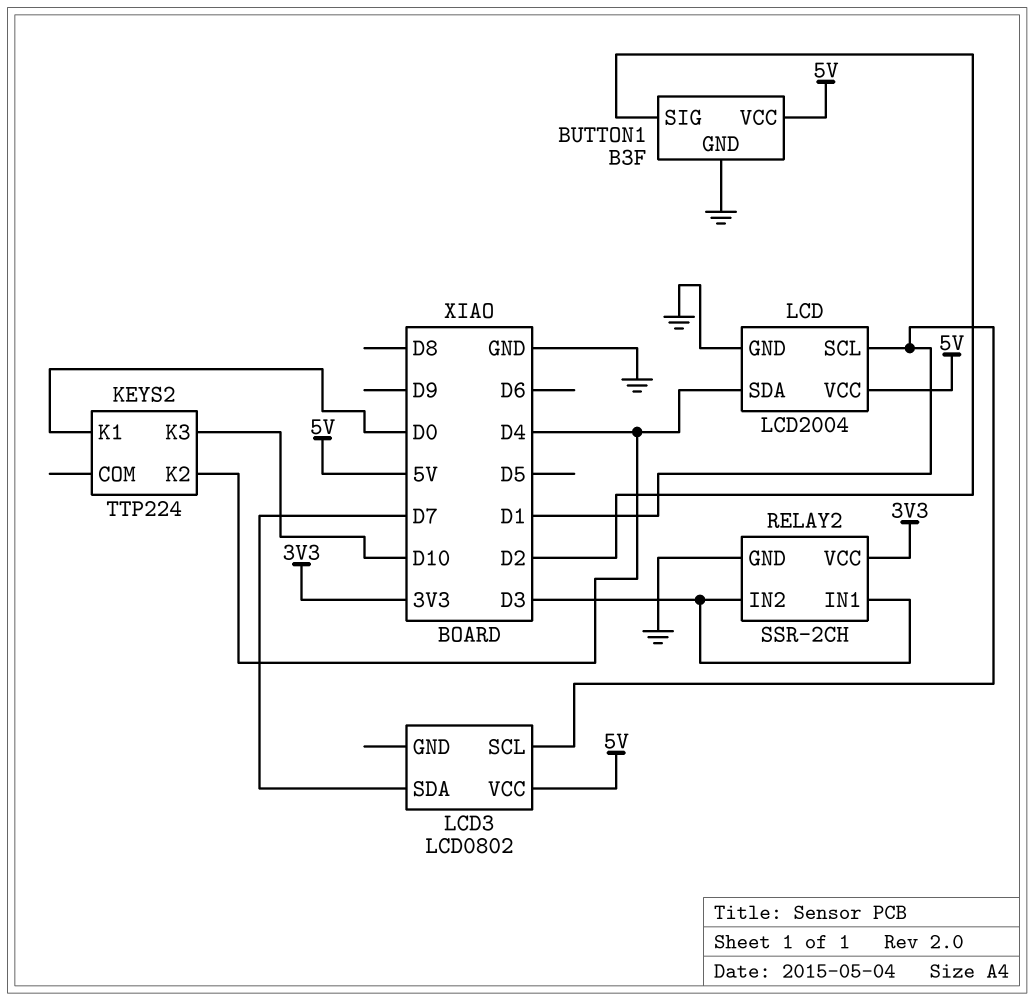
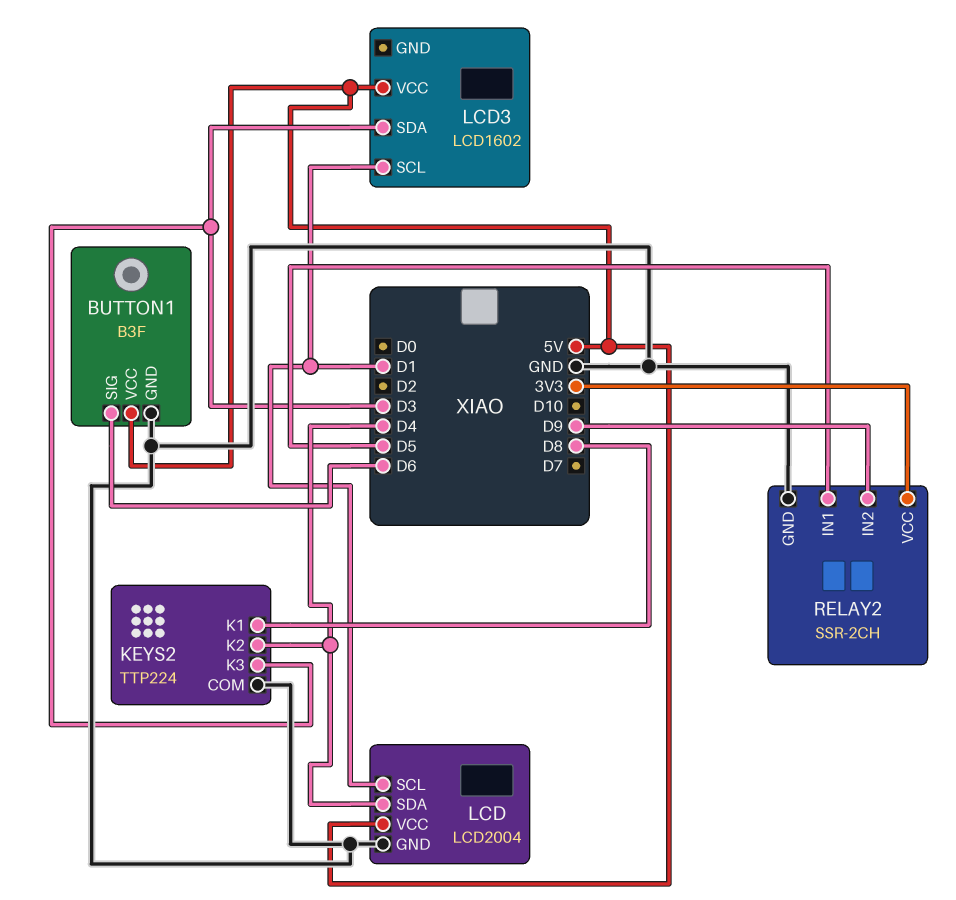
BUTTON1 pin SIG: D2 -> D6
KEYS2 pin COM: none -> GND
KEYS2 pin K1: D0 -> D8
KEYS2 pin K3: D10 -> D3
LCD3: LCD0802 -> LCD1602
LCD3 pin SDA: D7 -> D3
RELAY2 pin IN1: D3 -> D5
RELAY2 pin IN2: D3 -> D9

